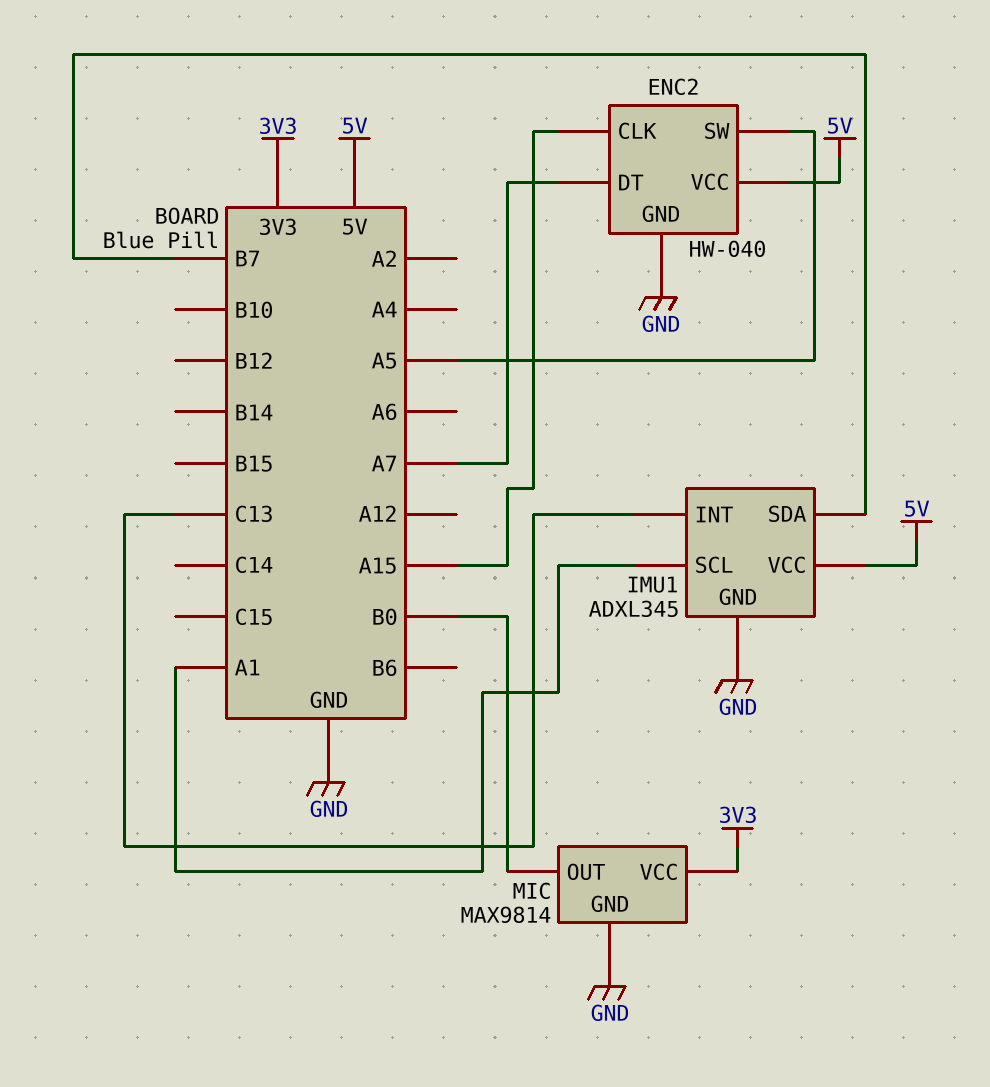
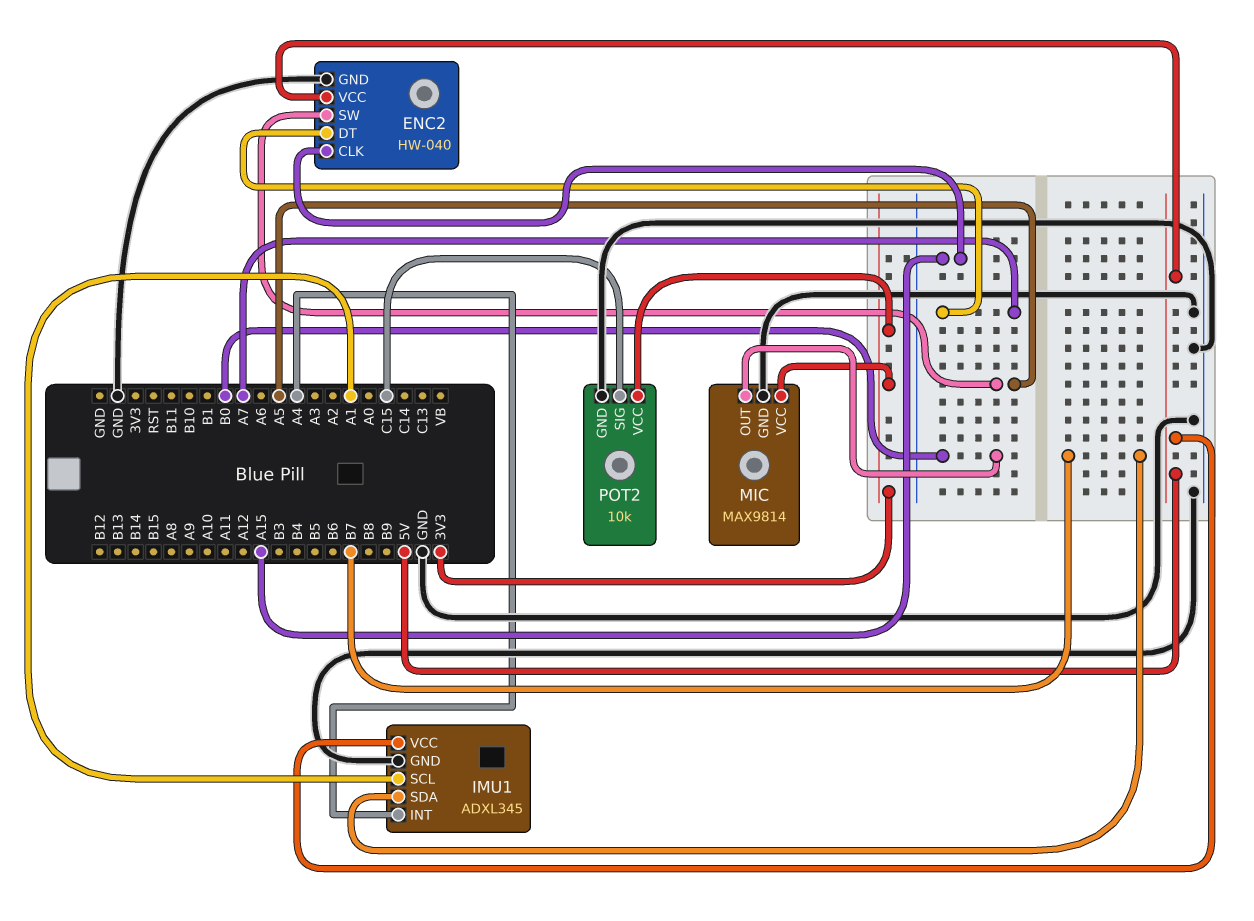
IMU1 pin INT: C13 -> A4
POT2: none -> 10k
POT2 pin GND: none -> GND
POT2 pin SIG: none -> C15
POT2 pin VCC: none -> 3V3

